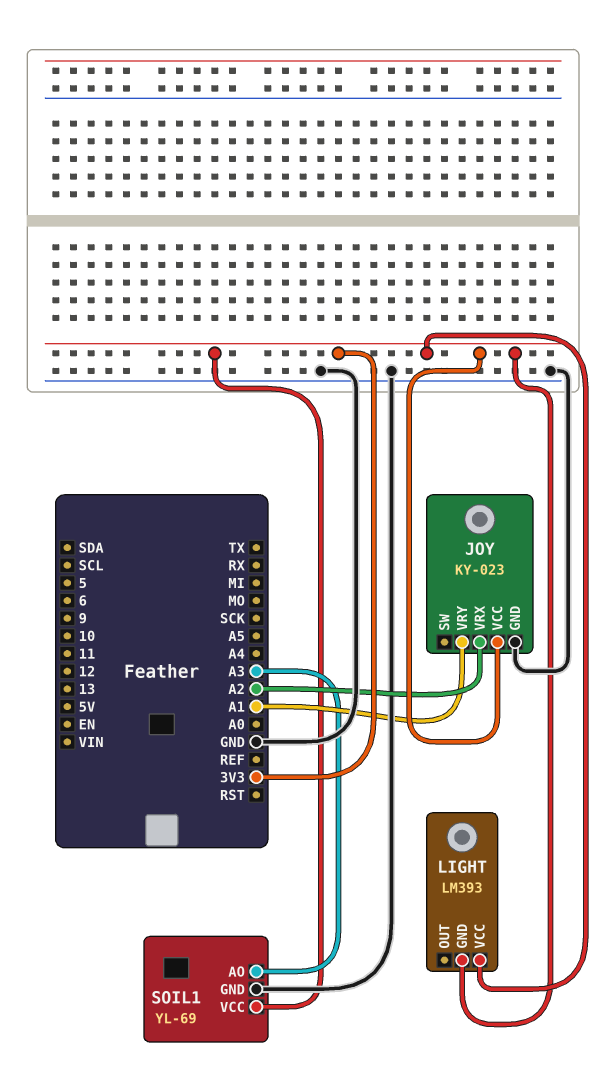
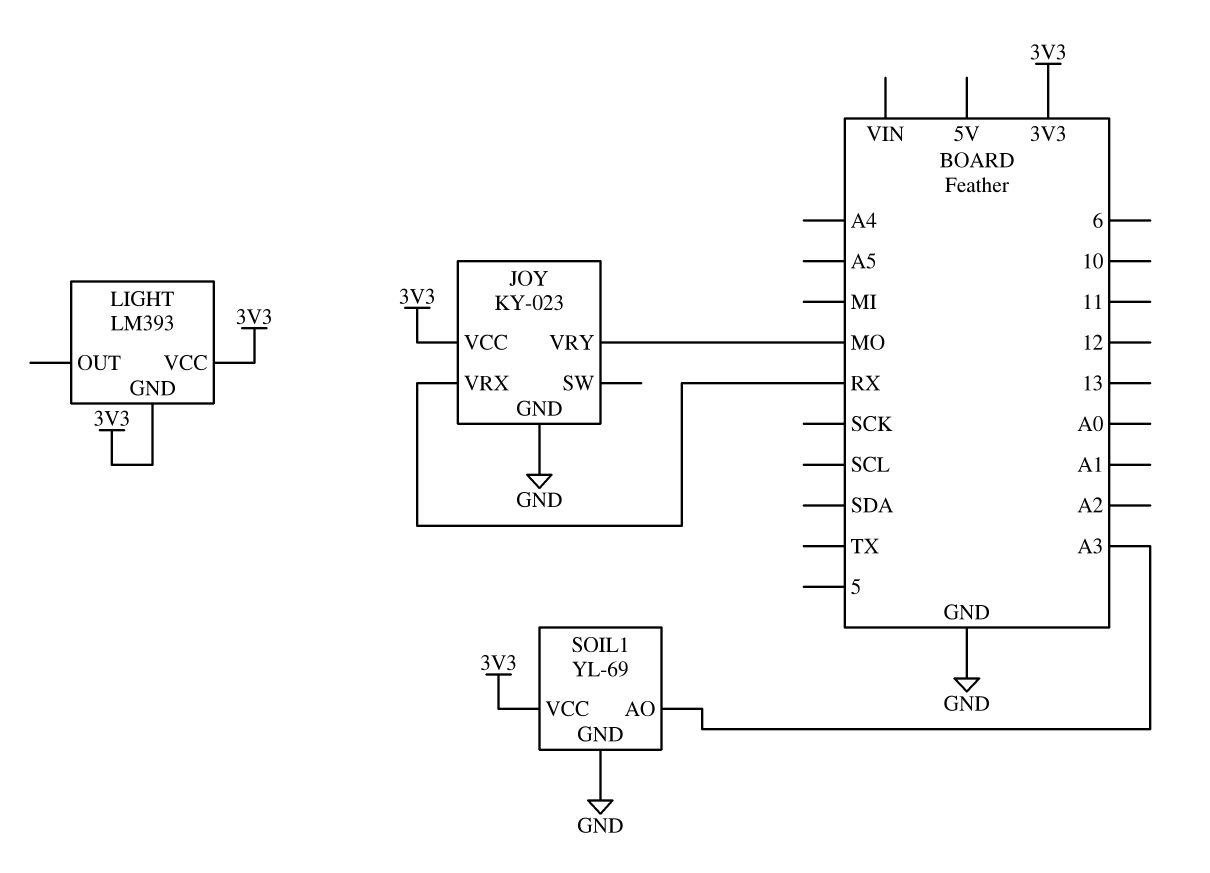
JOY pin VRX: A2 -> RX
JOY pin VRY: A1 -> MO

